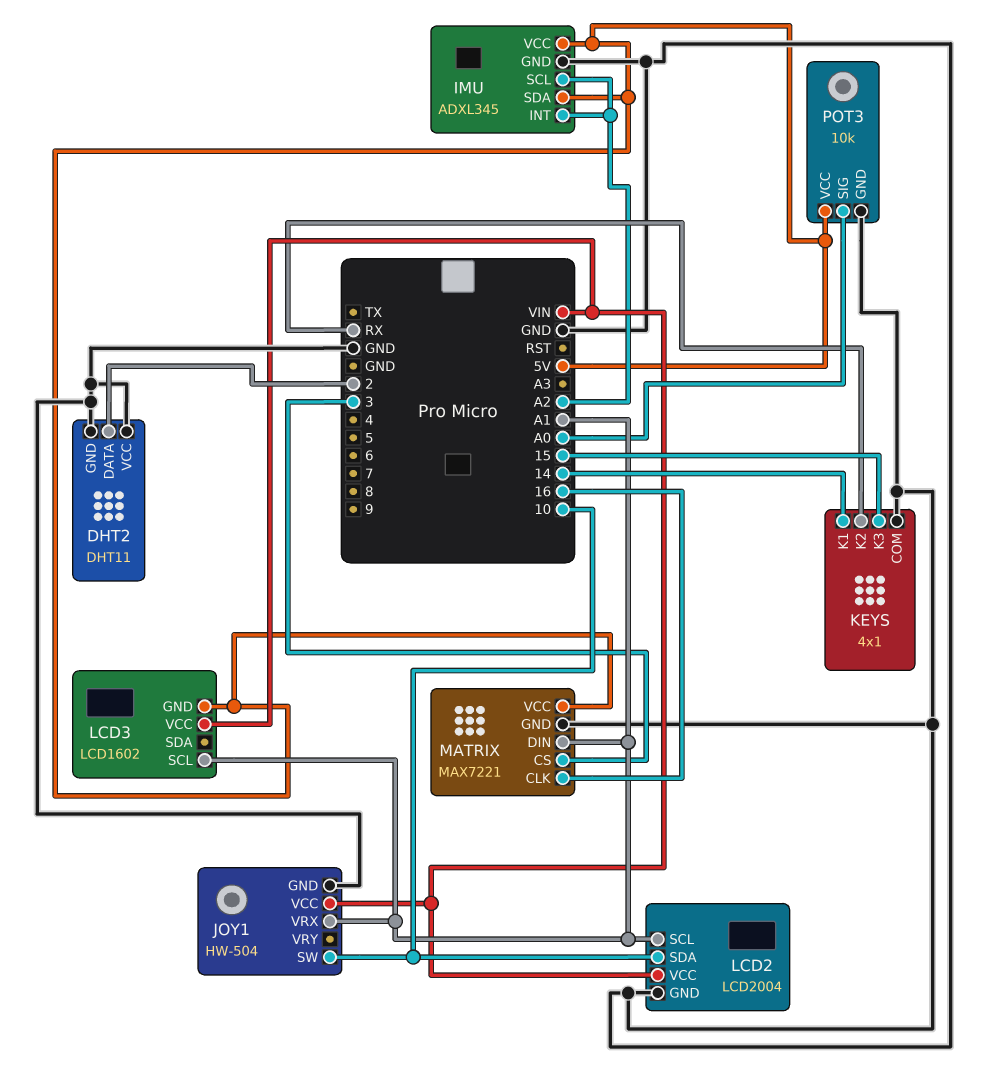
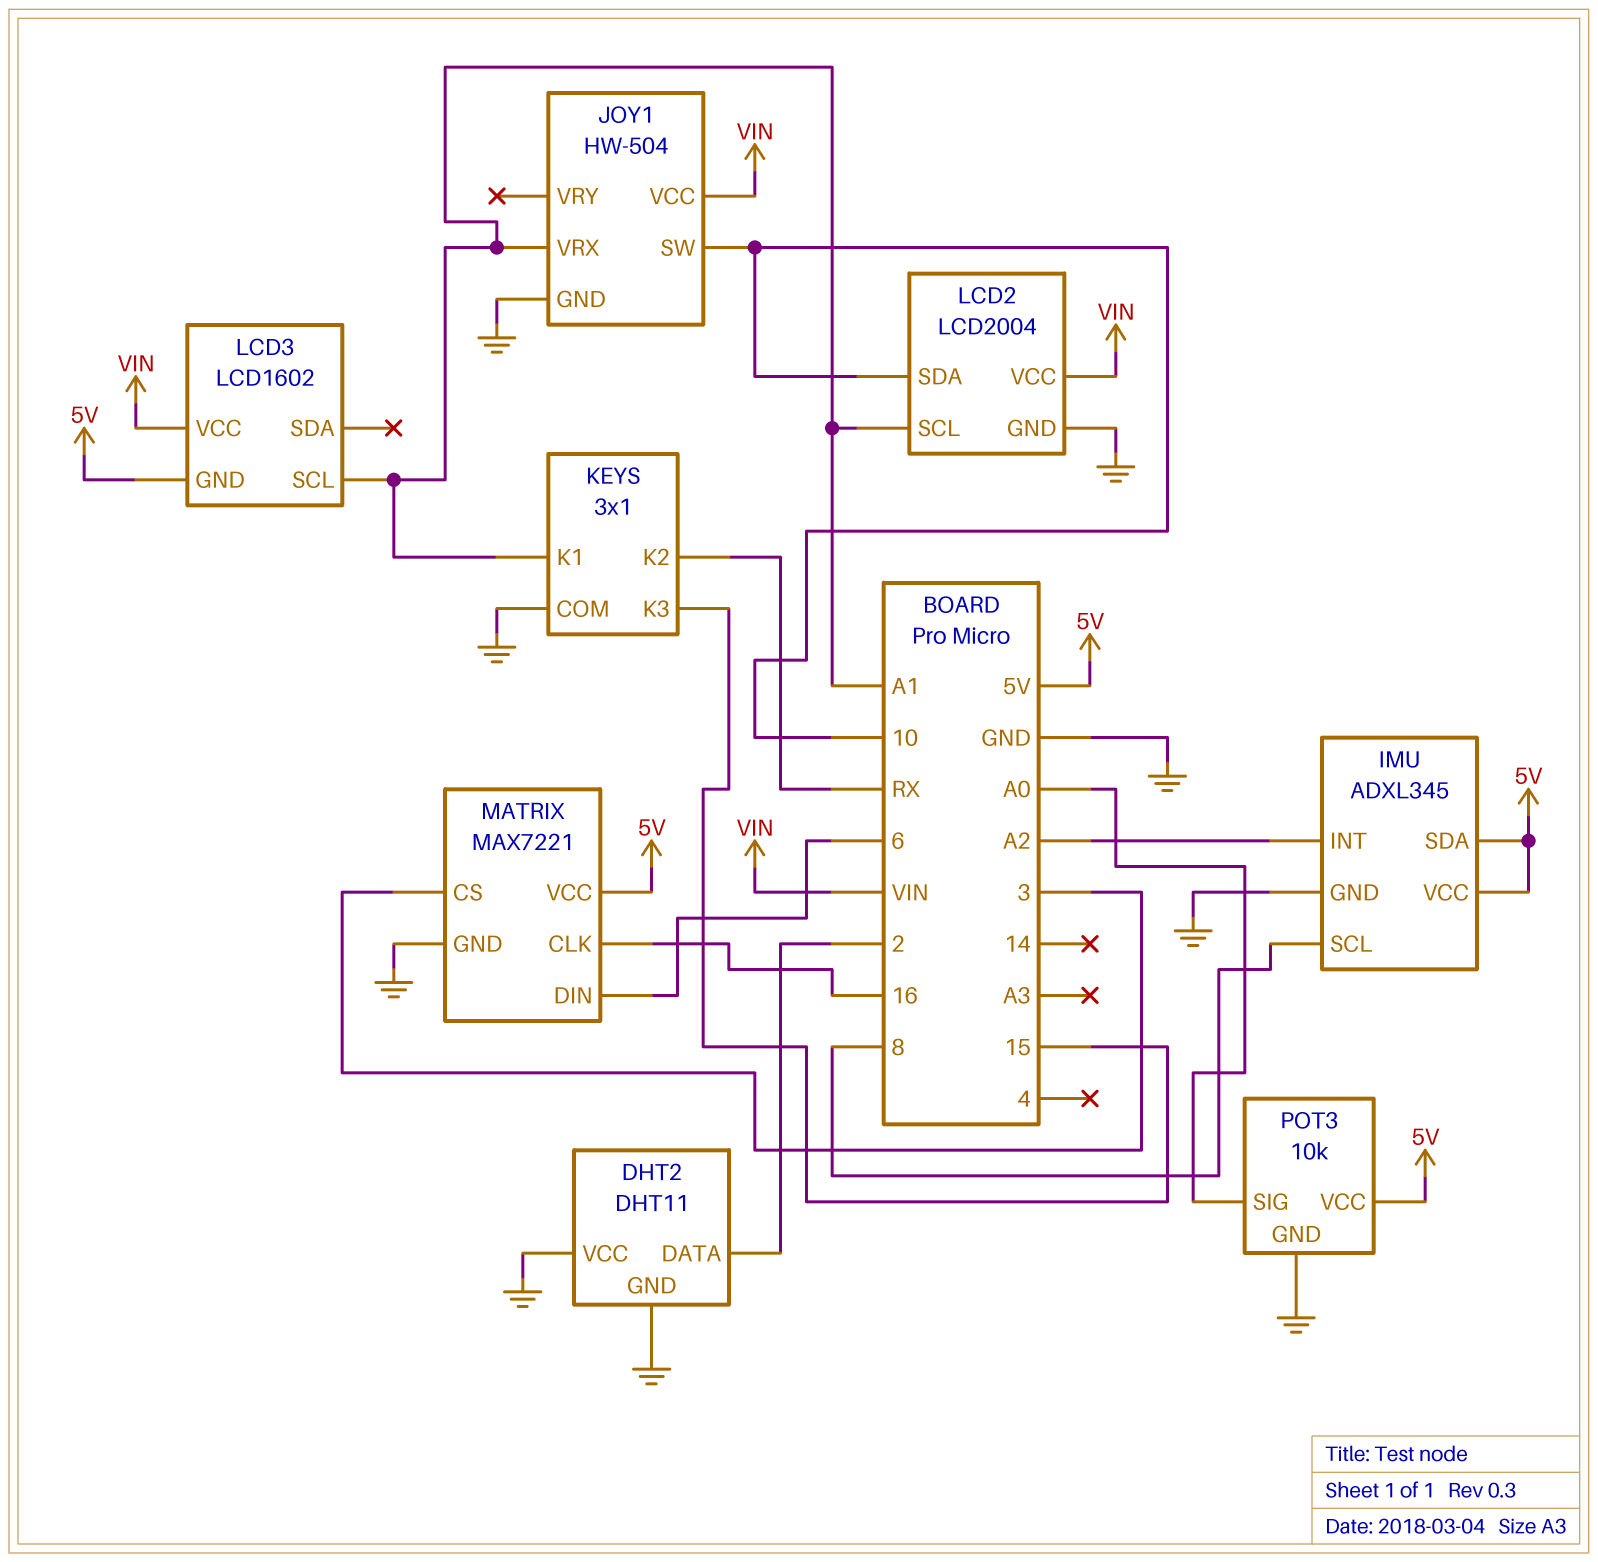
IMU pin SCL: A2 -> 8
KEYS: 4x1 -> 3x1
KEYS pin K1: 14 -> A1
MATRIX pin DIN: A1 -> 6

